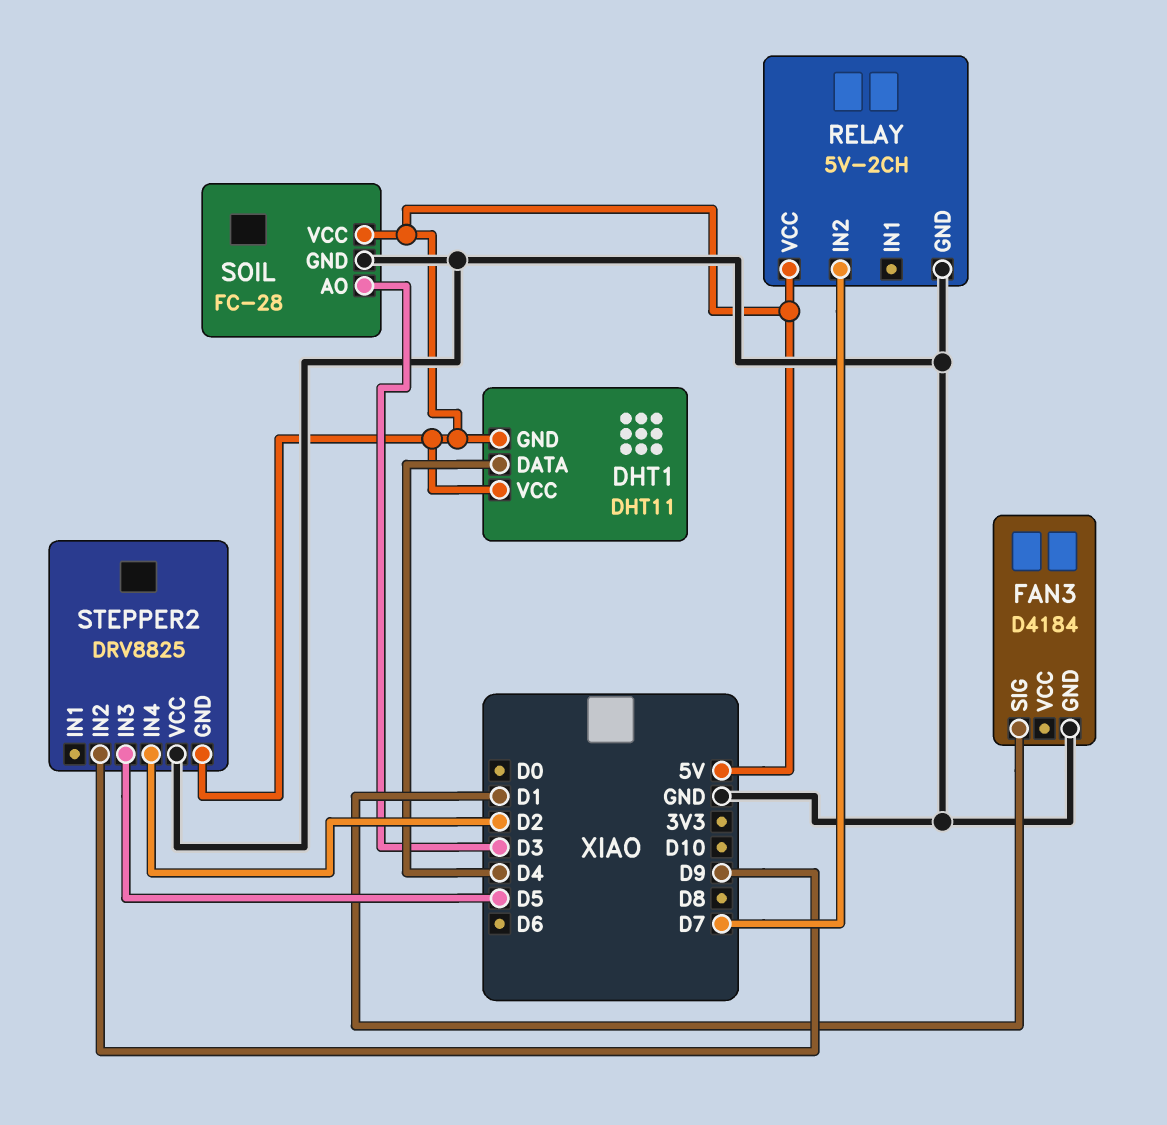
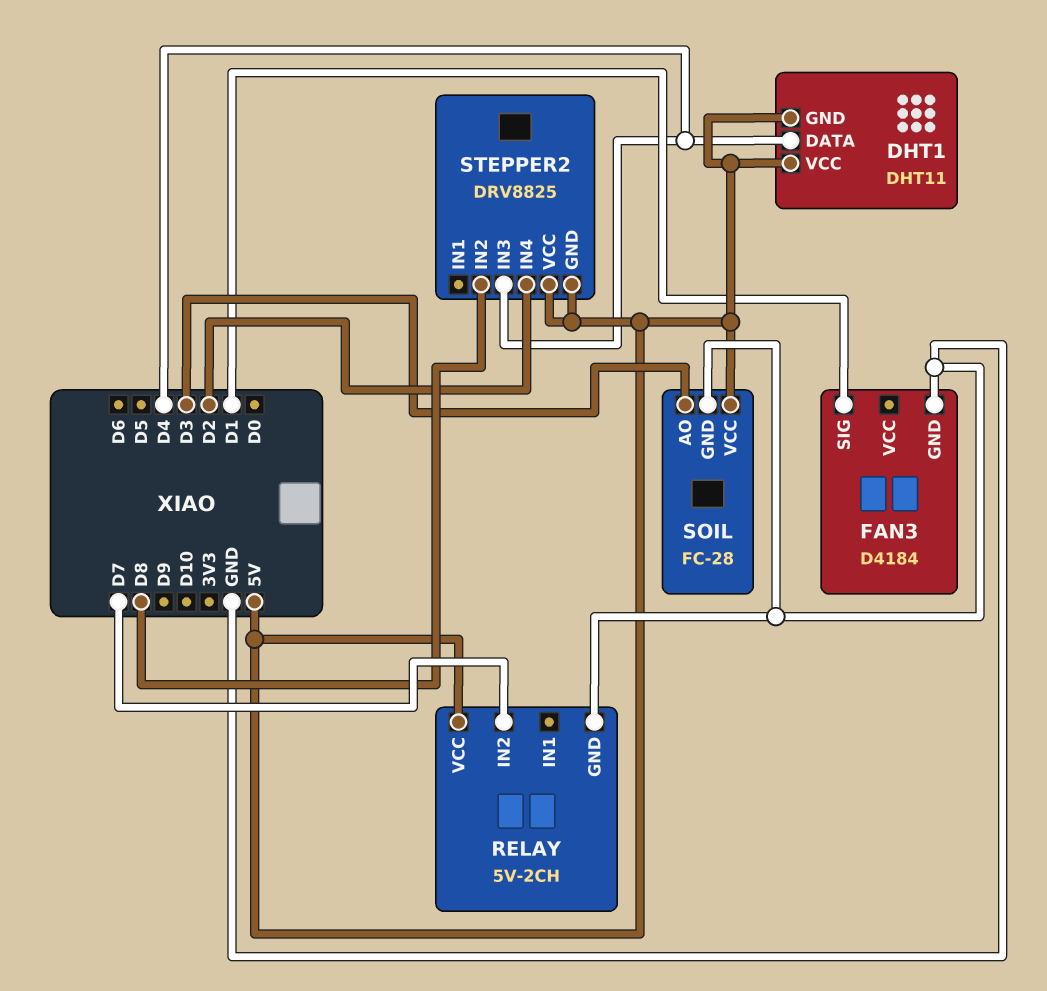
STEPPER2 pin IN2: D9 -> D8
STEPPER2 pin IN3: D5 -> D4
STEPPER2 pin VCC: GND -> 5V

